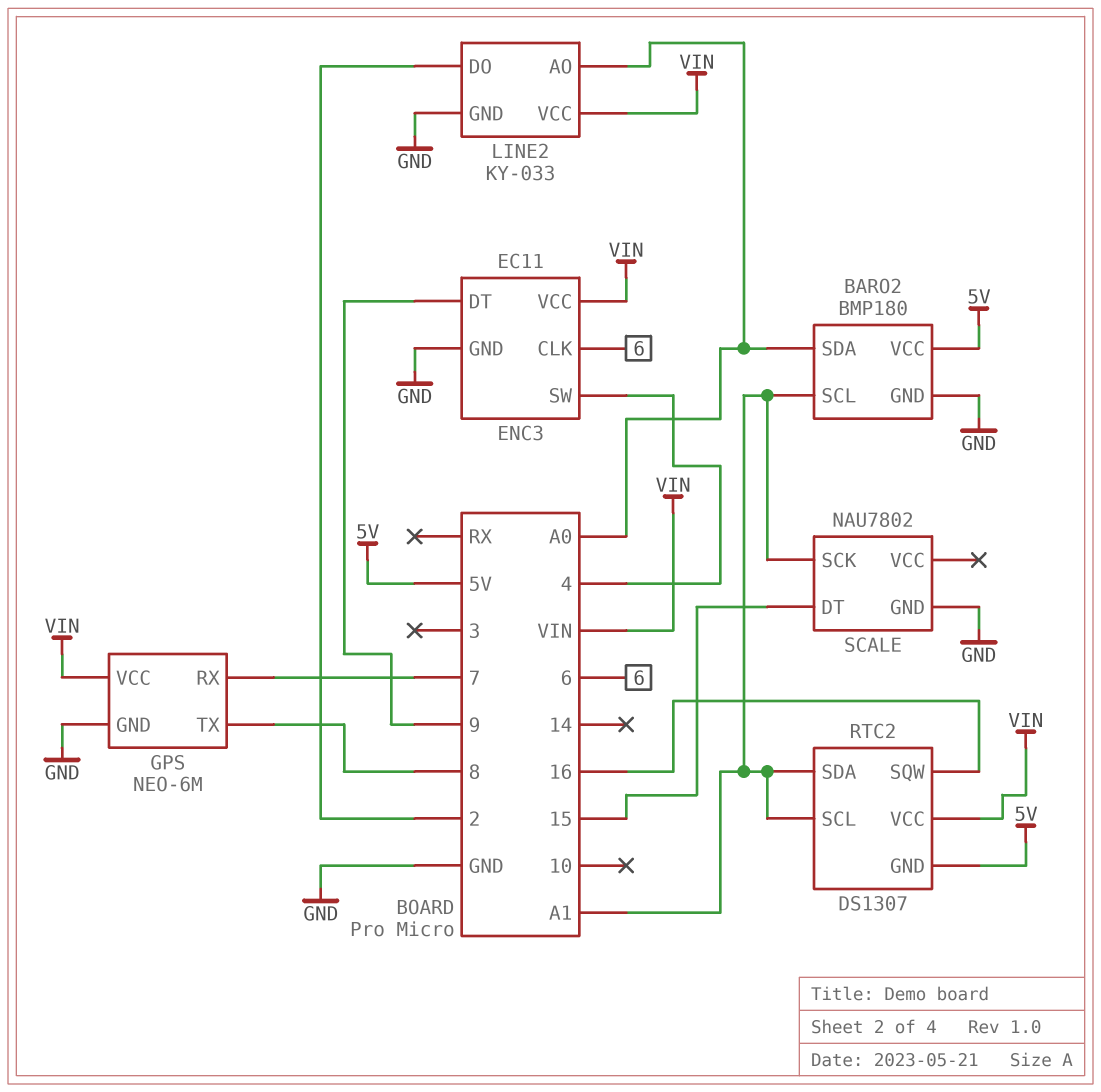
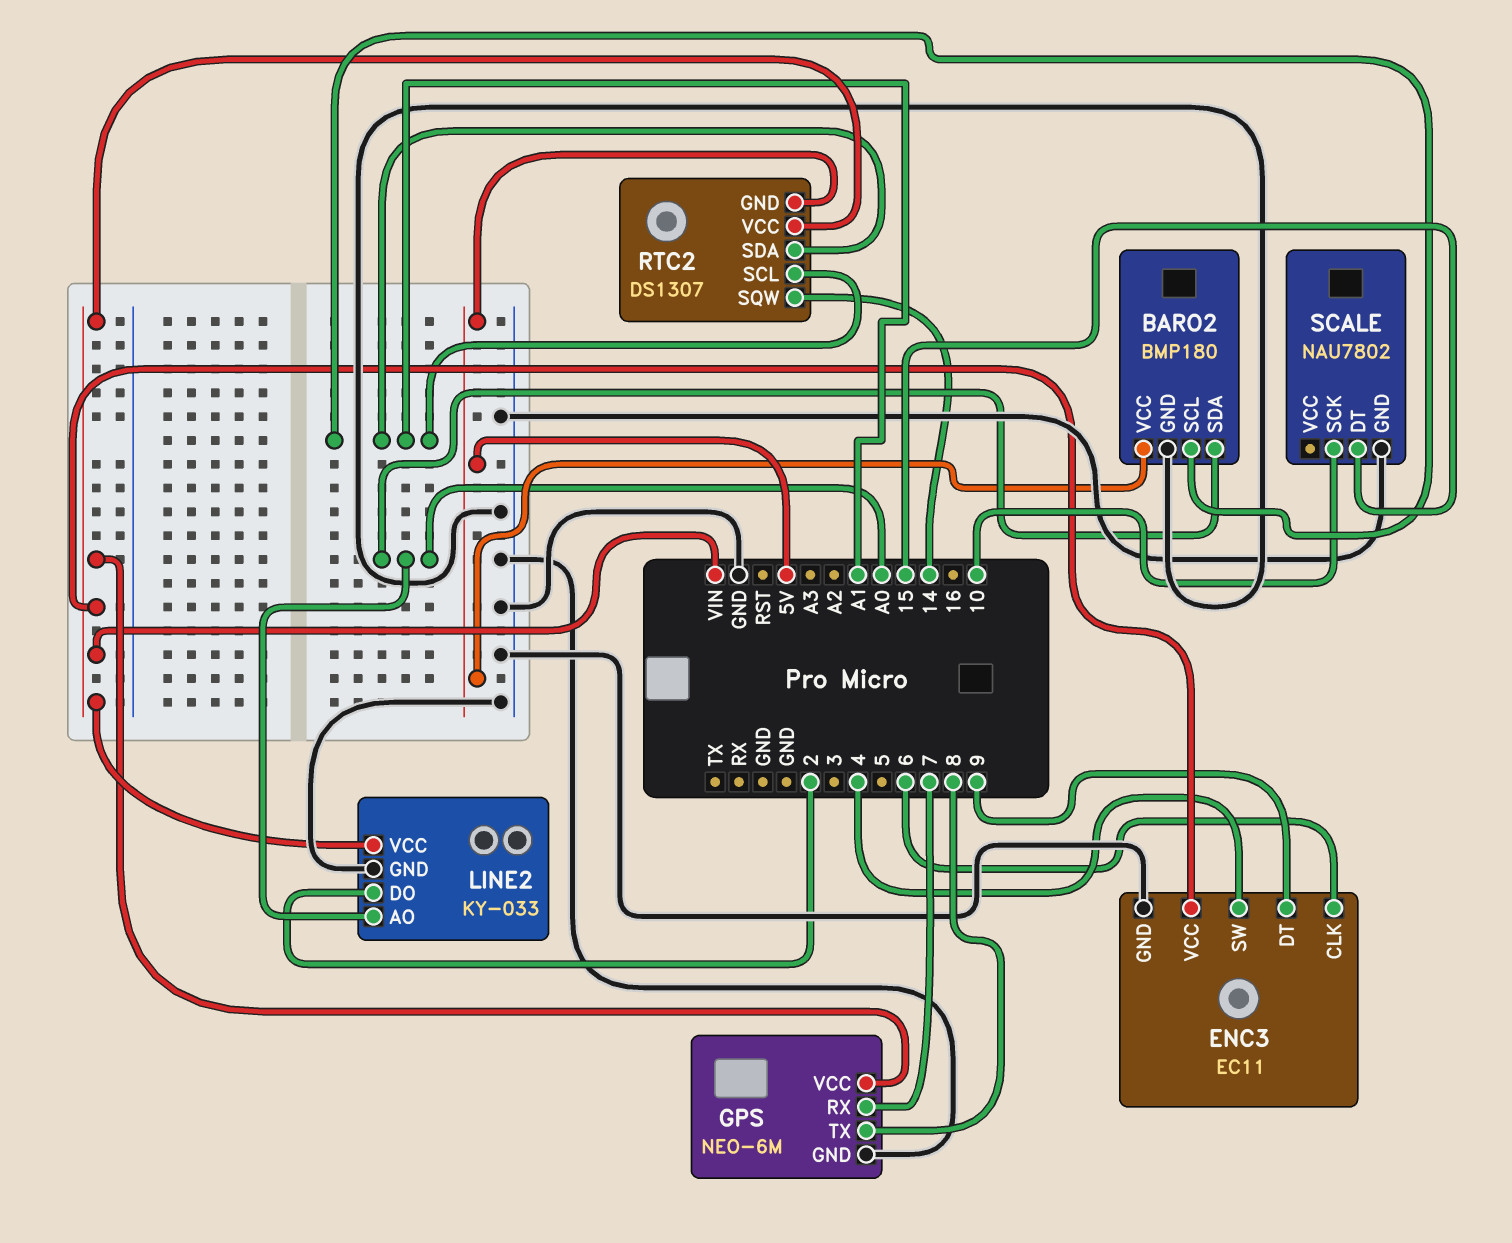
RTC2 pin SQW: 16 -> 14
SCALE pin SCK: A1 -> 10

